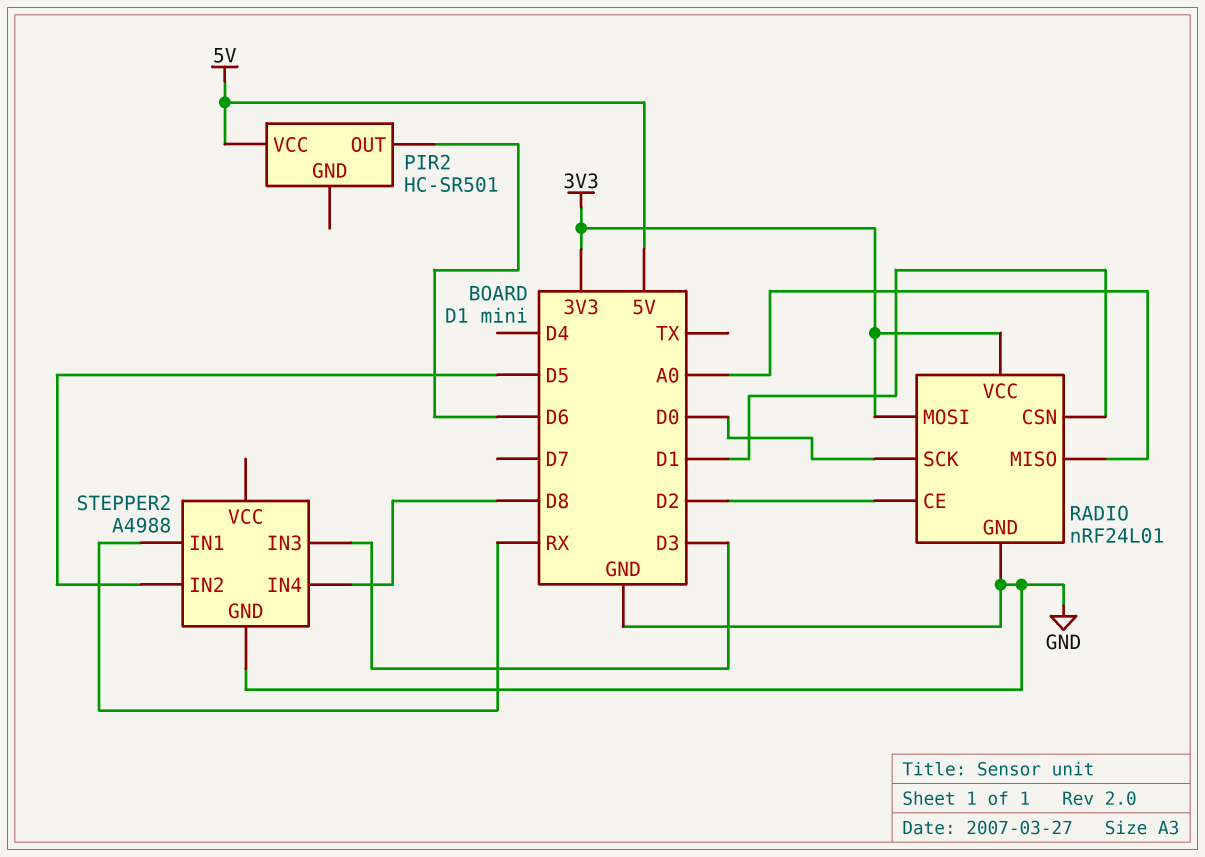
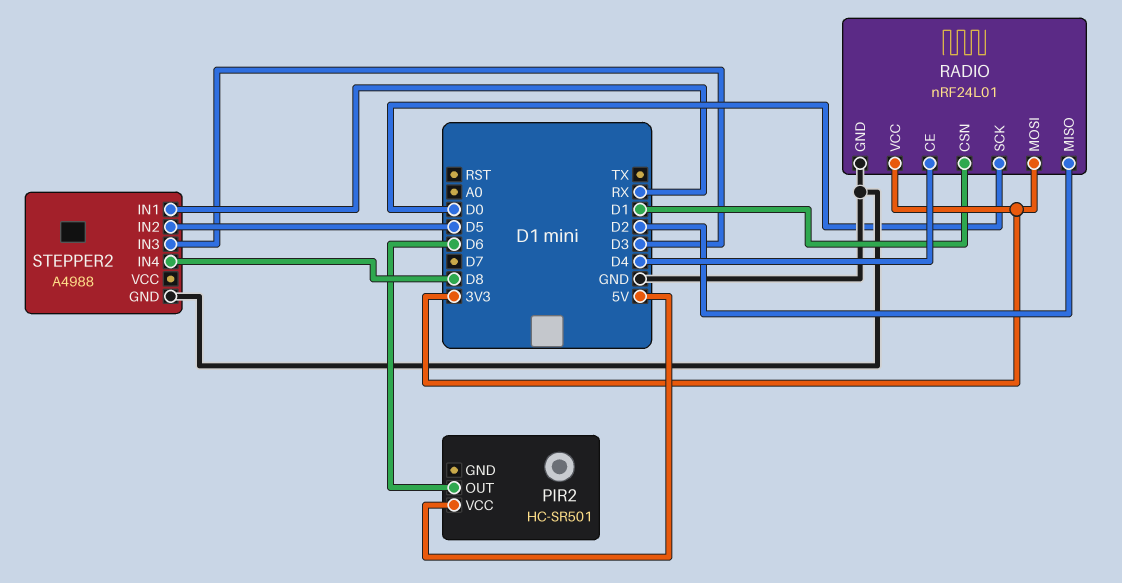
RADIO pin CE: D2 -> D4
RADIO pin MISO: A0 -> D2

